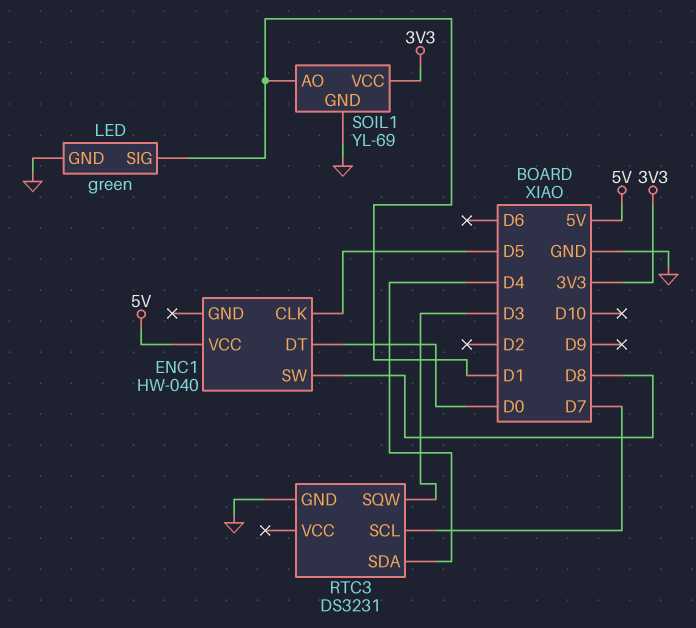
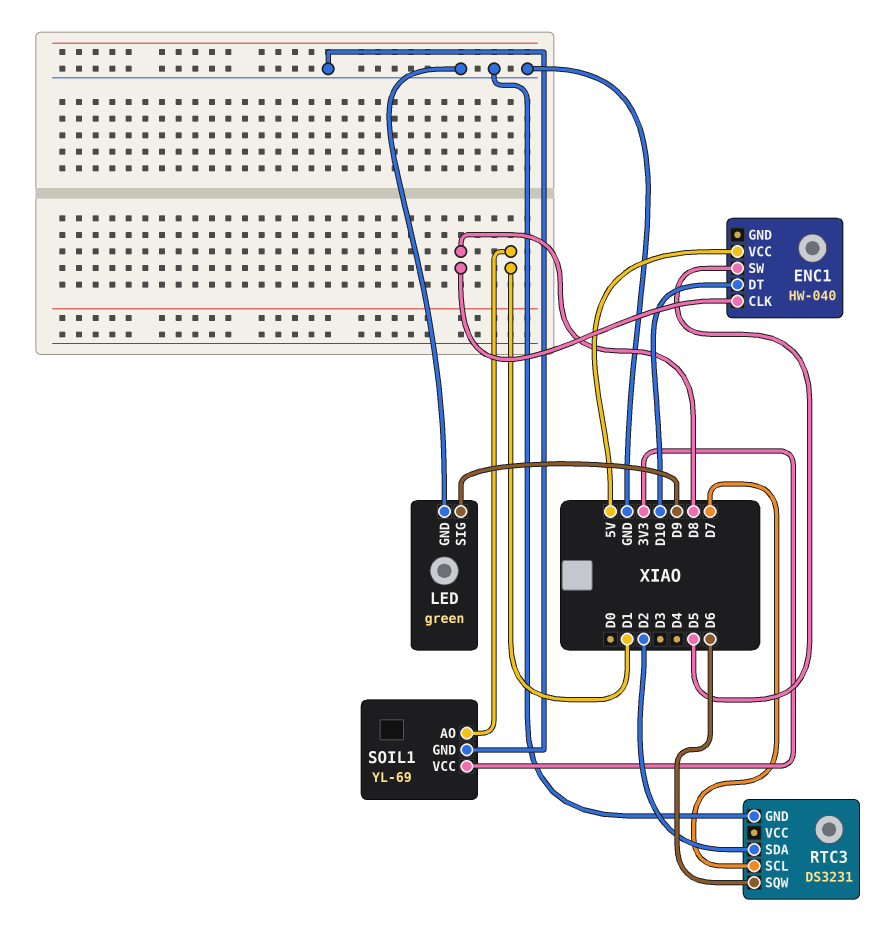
ENC1 pin CLK: D5 -> D8
ENC1 pin DT: D0 -> D10
ENC1 pin SW: D8 -> D5
LED pin SIG: D1 -> D9
RTC3 pin SDA: D4 -> D2
RTC3 pin SQW: D3 -> D6

